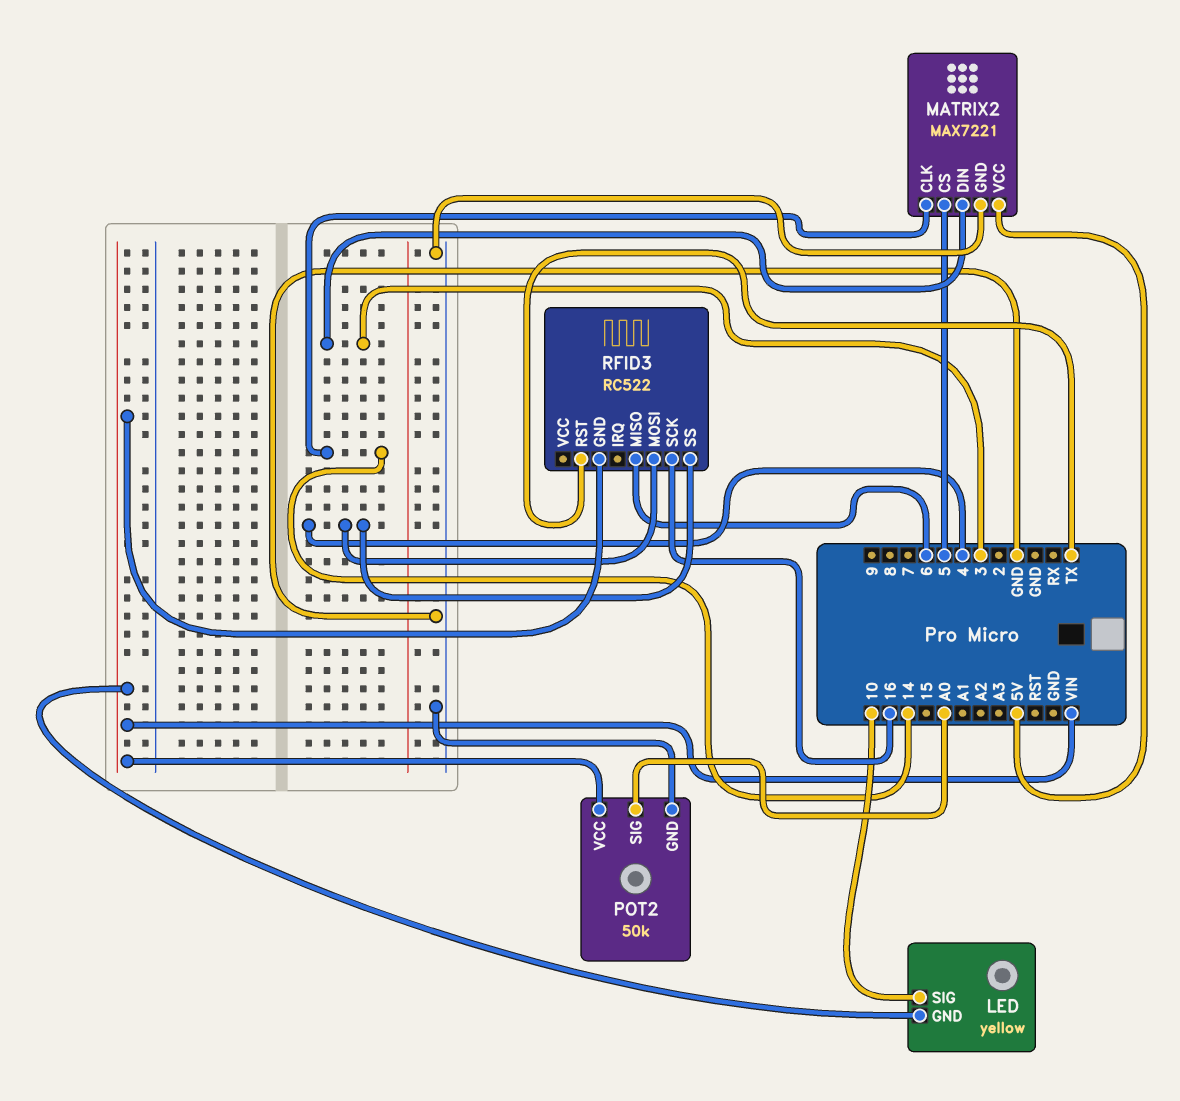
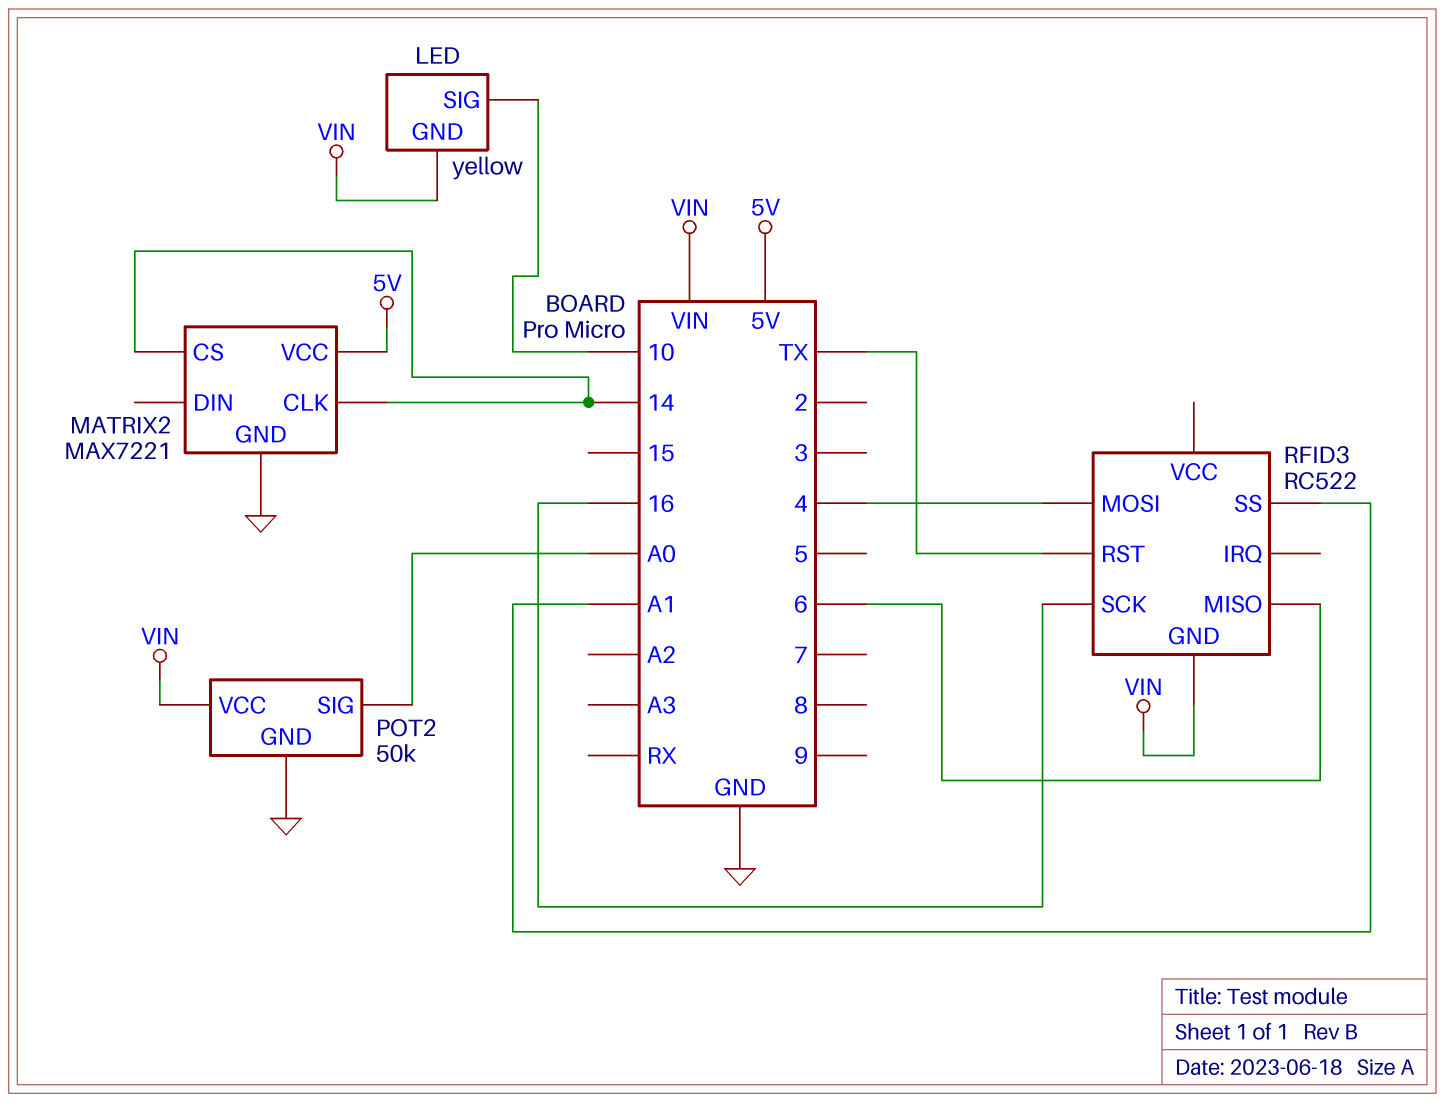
MATRIX2 pin CS: 5 -> 14
MATRIX2 pin DIN: 3 -> none
RFID3 pin SS: 4 -> A1

